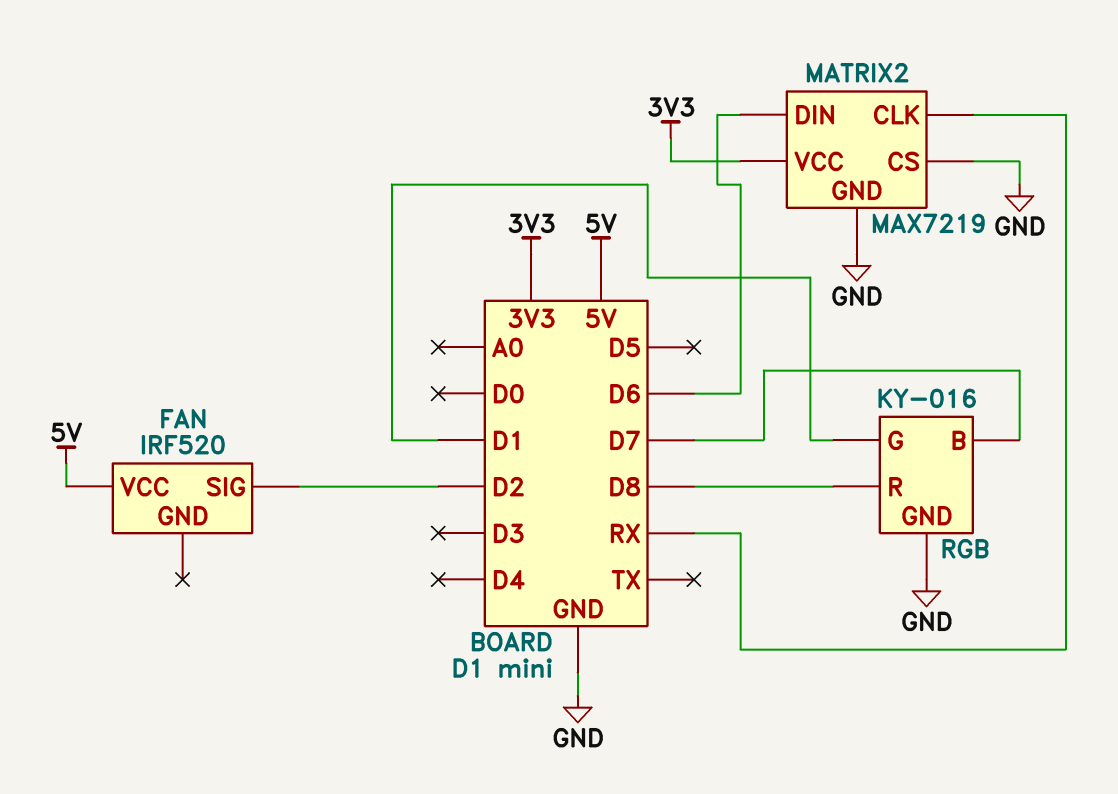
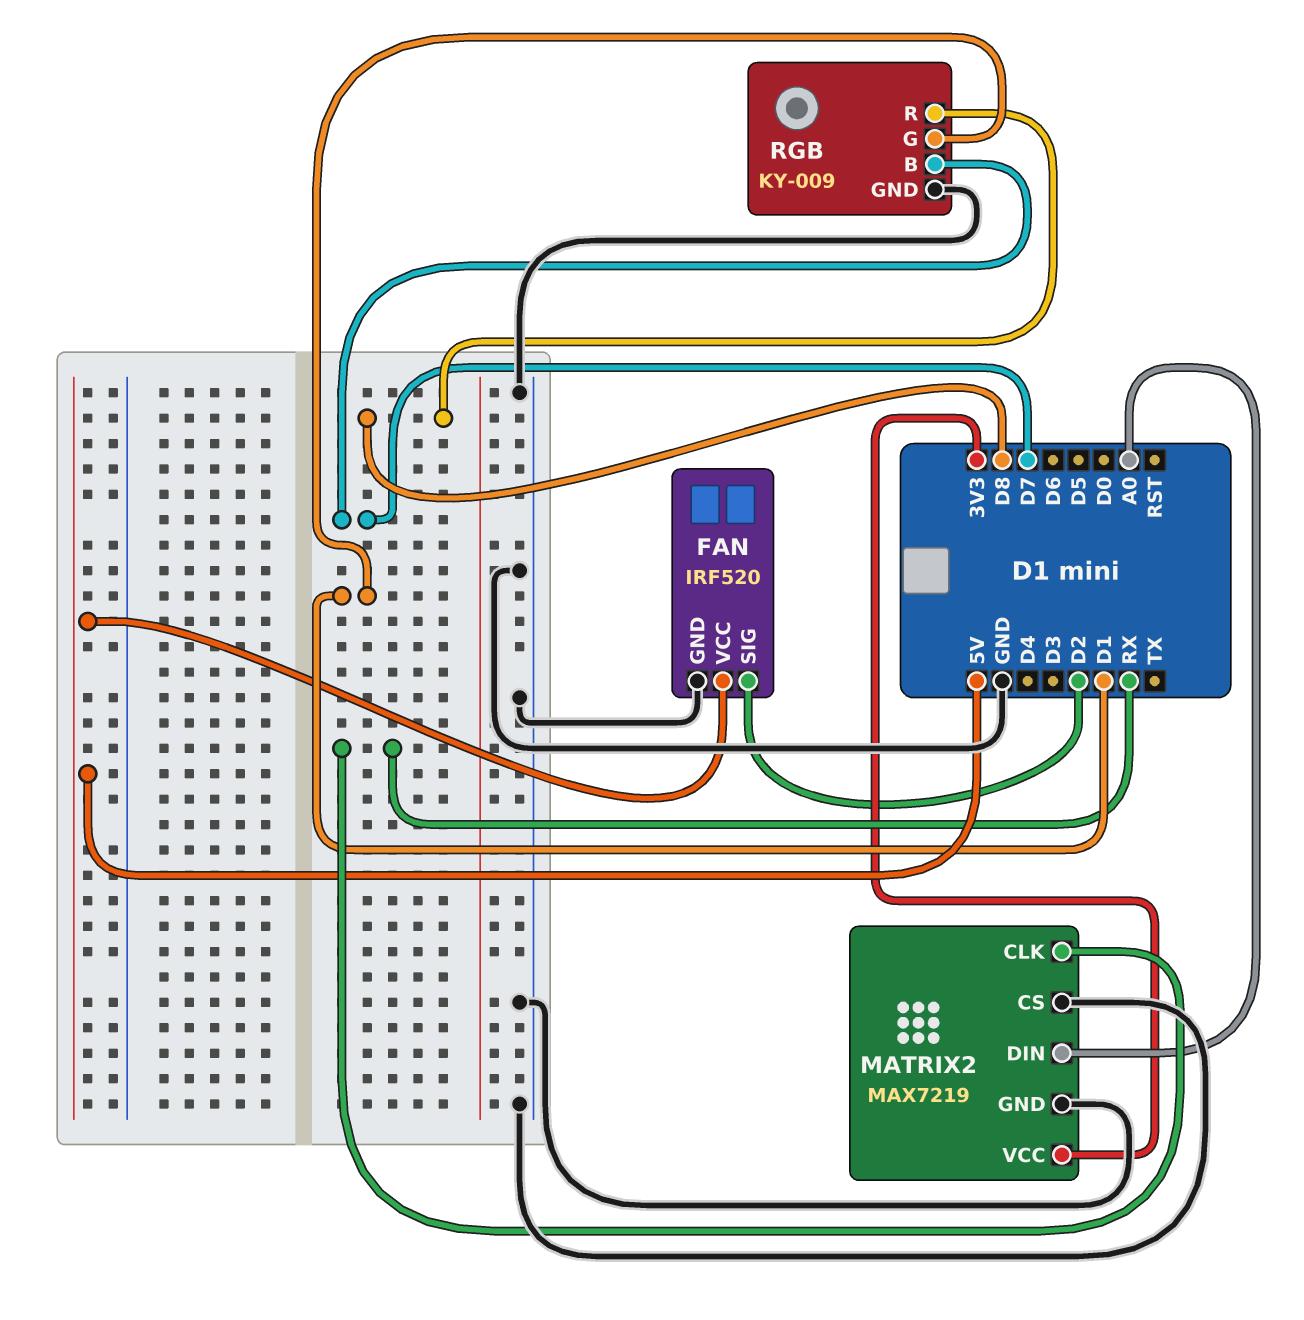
FAN pin GND: none -> GND
MATRIX2 pin DIN: D6 -> A0
RGB: KY-016 -> KY-009

